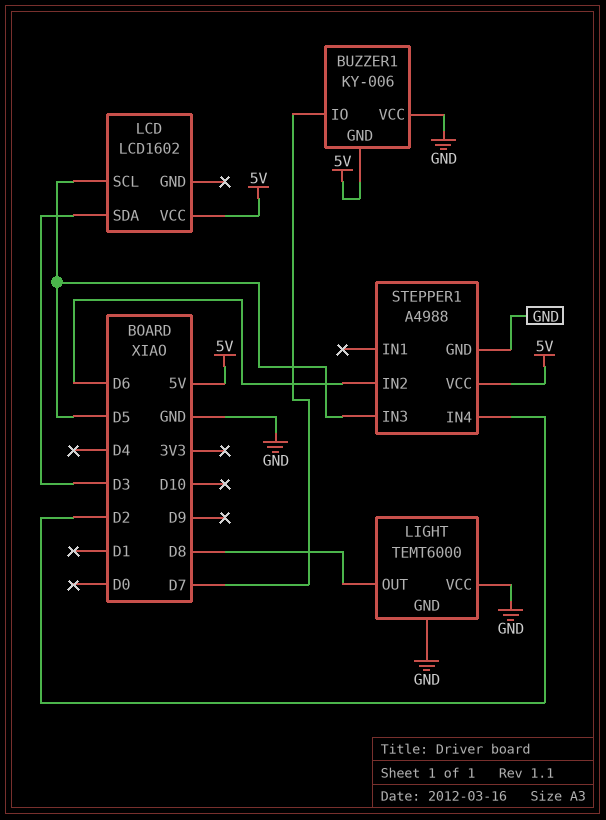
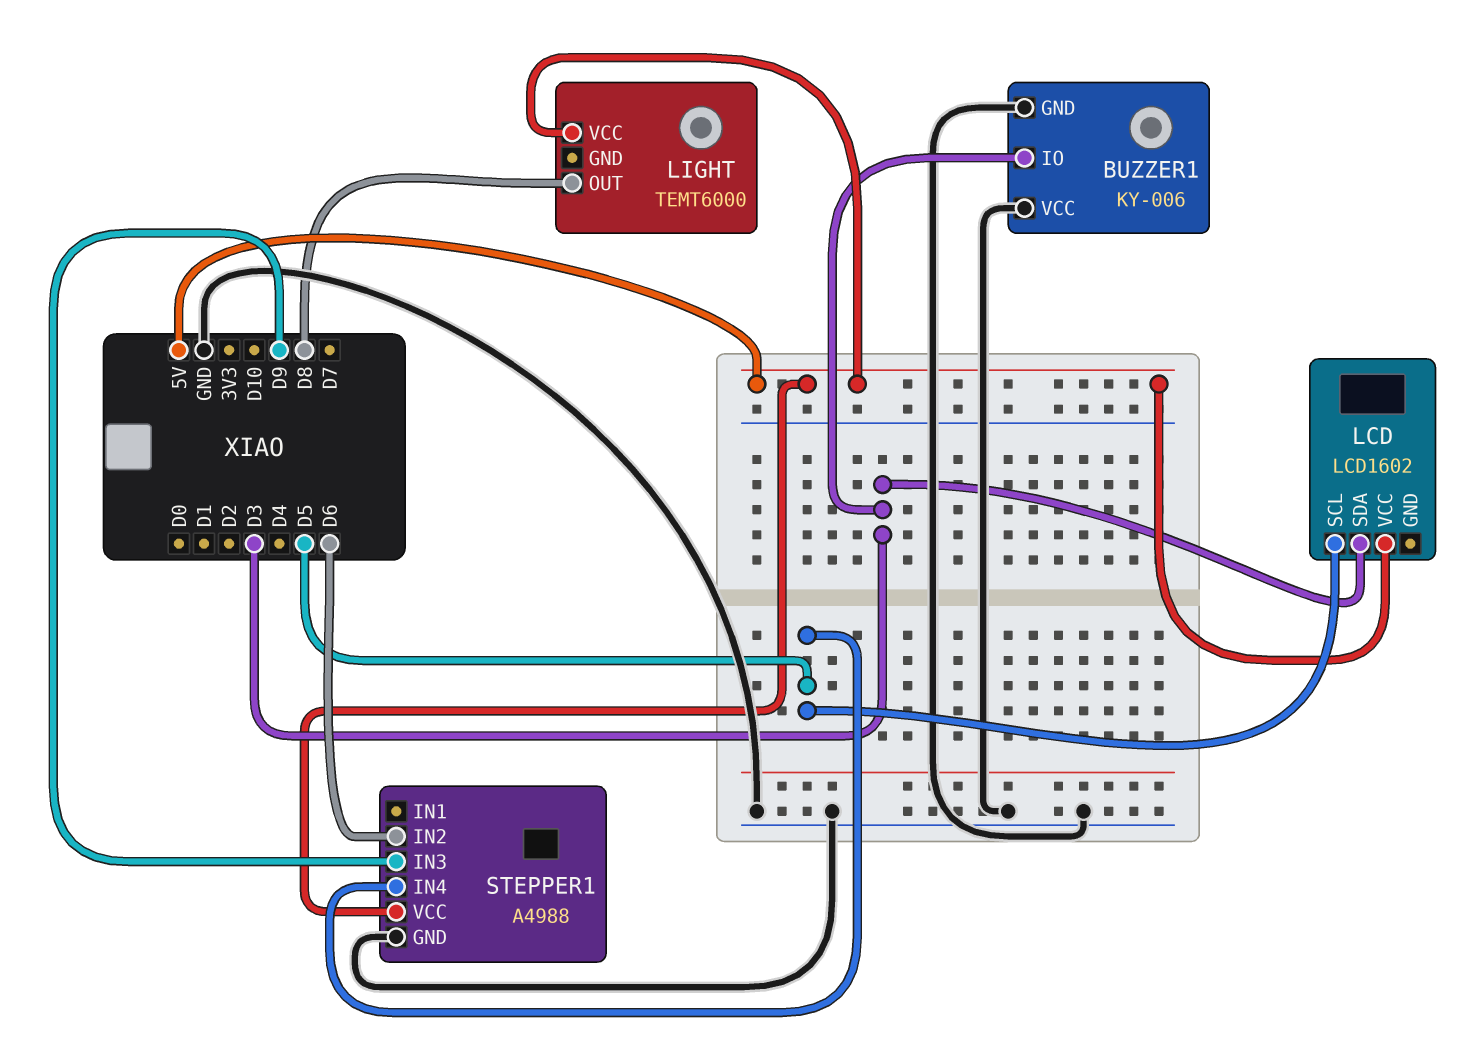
BUZZER1 pin GND: 5V -> GND
BUZZER1 pin IO: D7 -> D3
LIGHT pin GND: GND -> none
LIGHT pin VCC: GND -> 5V
STEPPER1 pin IN3: D5 -> D9
STEPPER1 pin IN4: D2 -> D5

